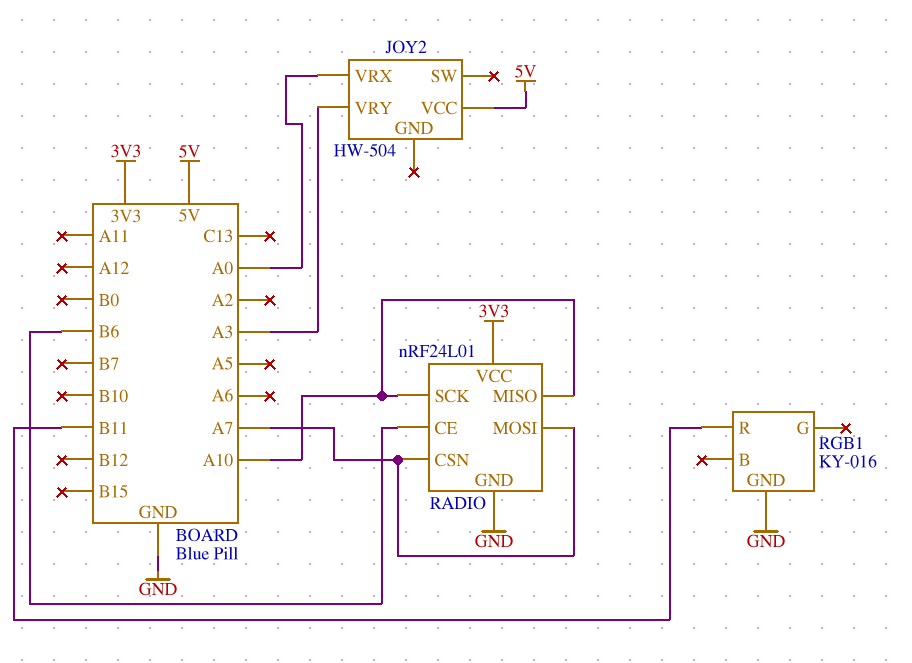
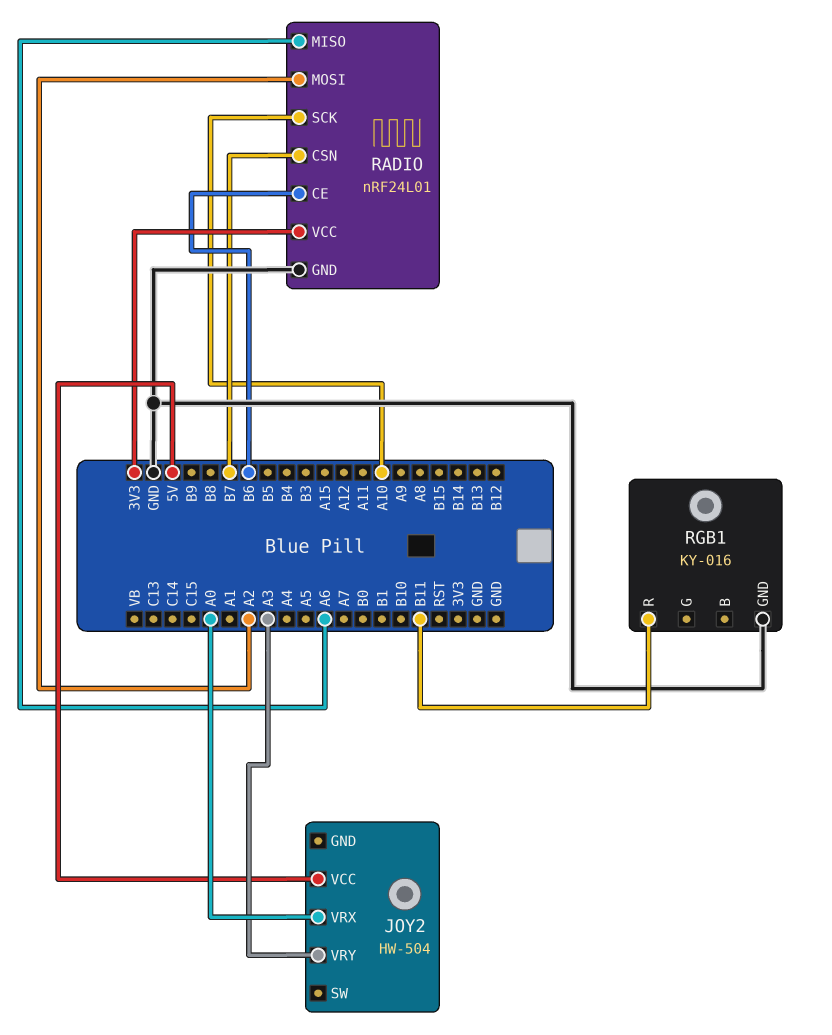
RADIO pin CSN: A7 -> B7
RADIO pin MISO: A10 -> A6
RADIO pin MOSI: A7 -> A2

